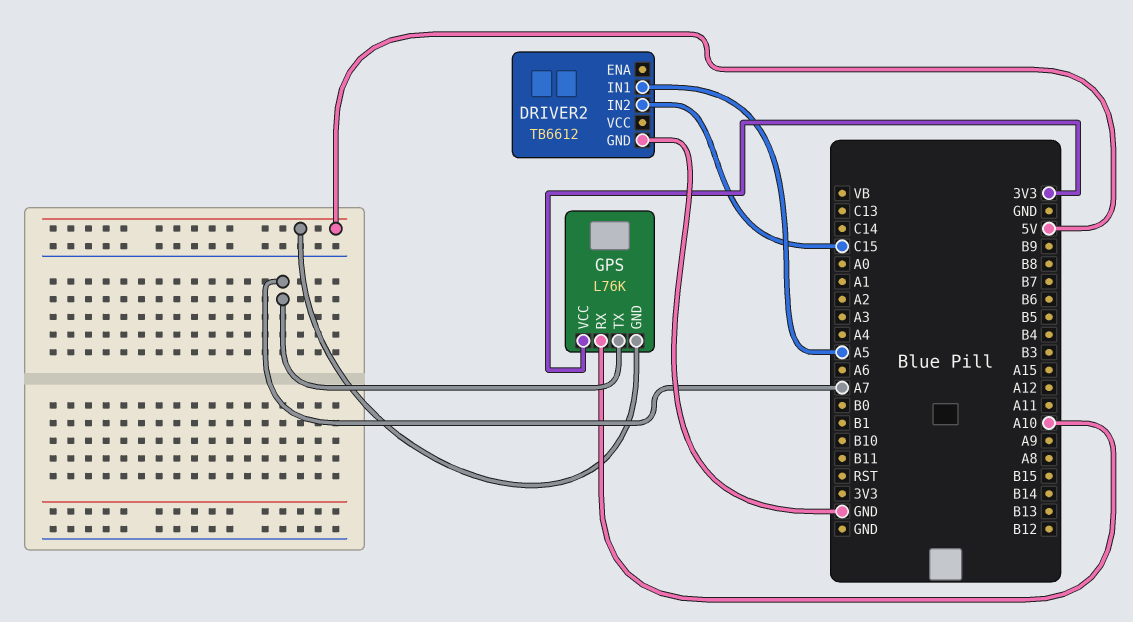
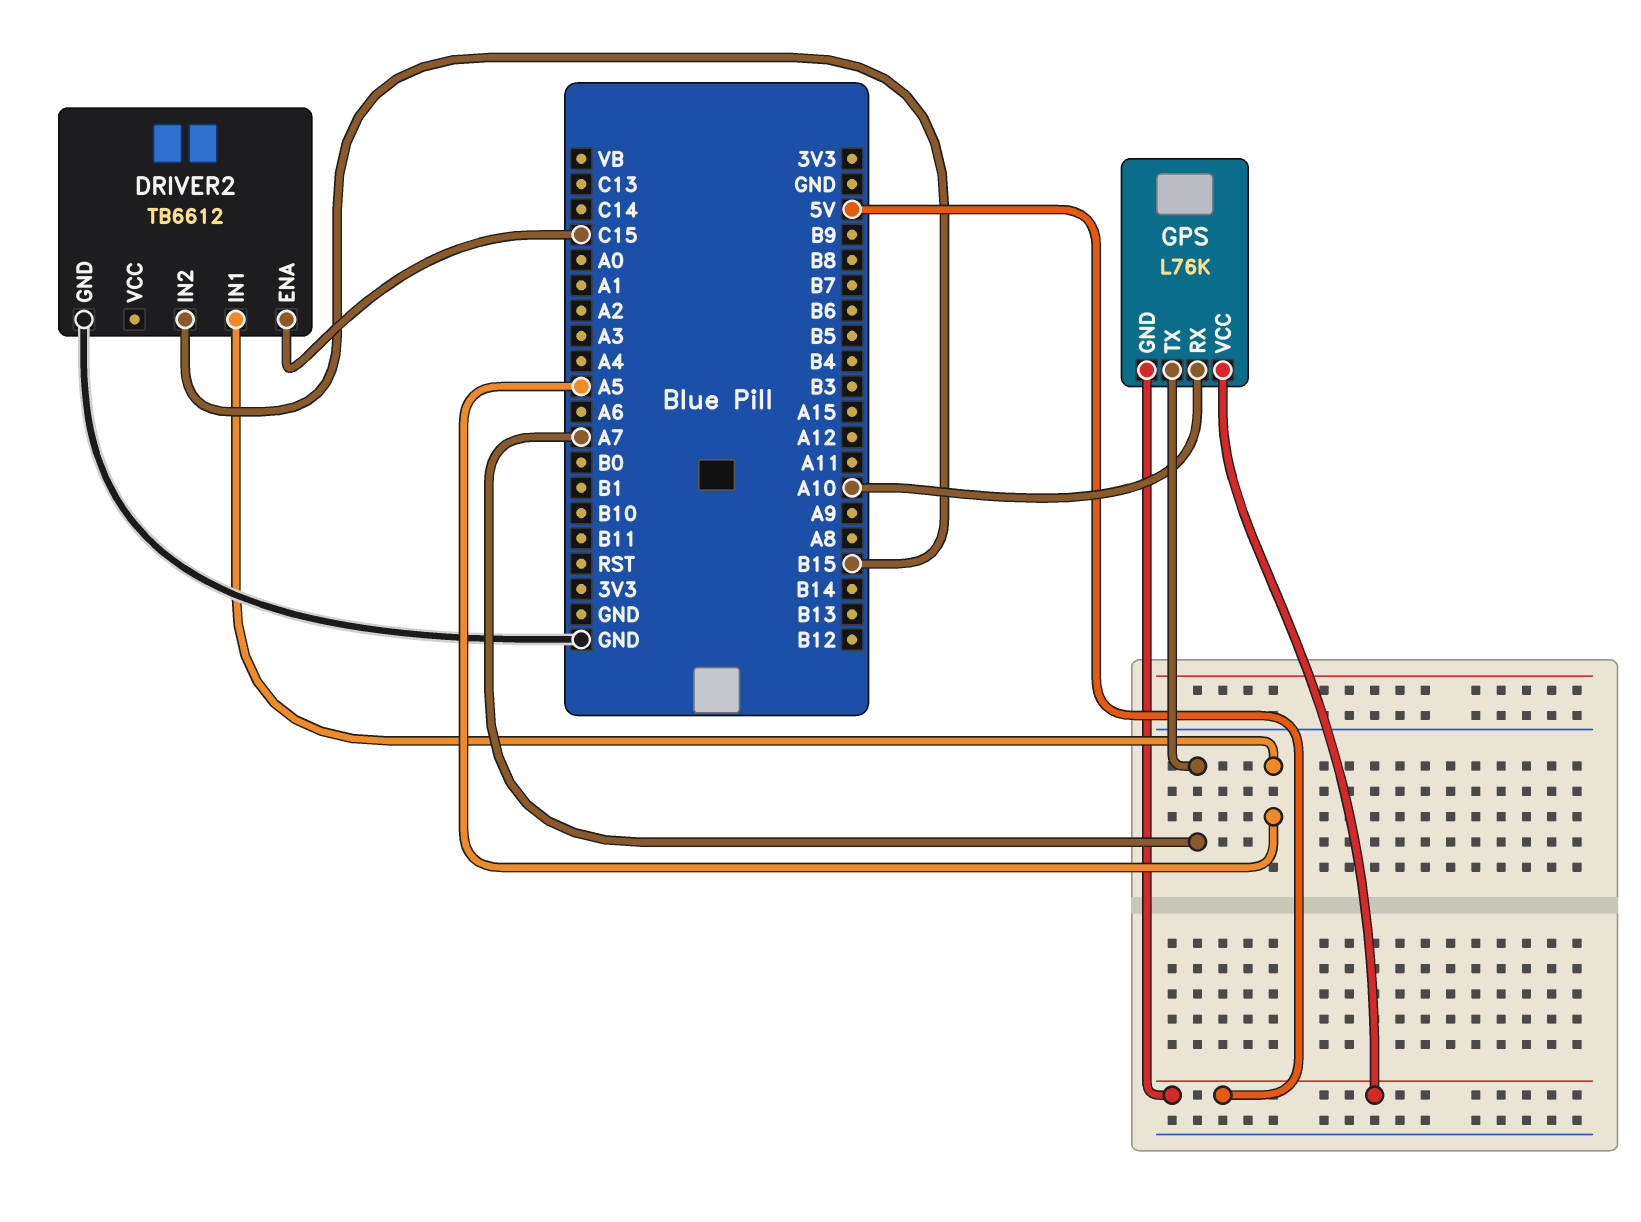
DRIVER2 pin ENA: none -> C15
DRIVER2 pin IN2: C15 -> B15
GPS pin VCC: 3V3 -> 5V

